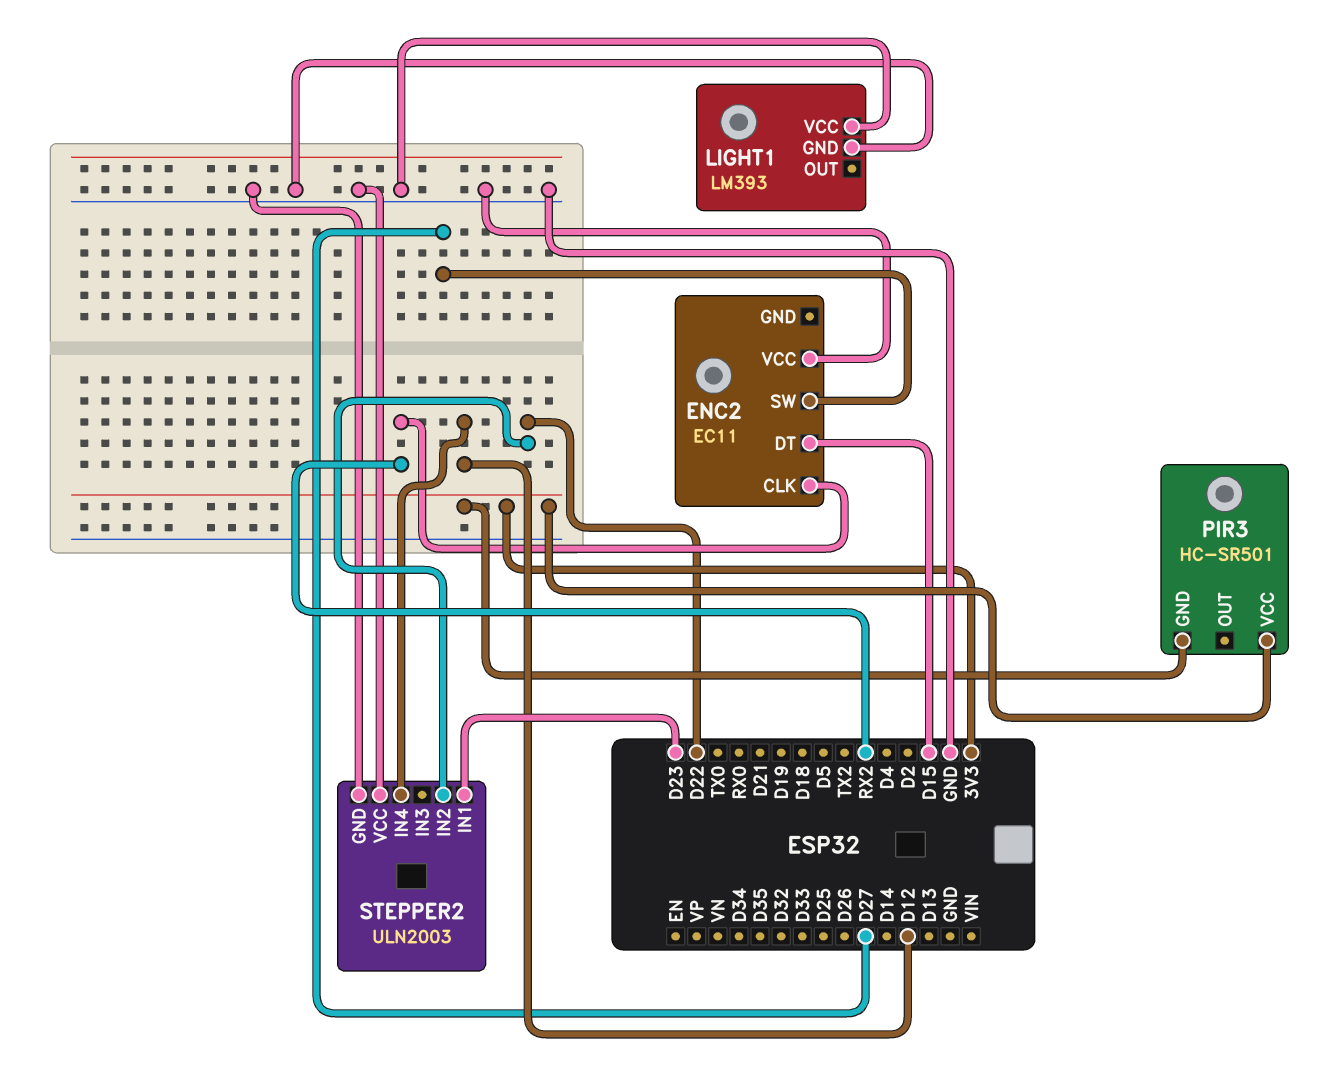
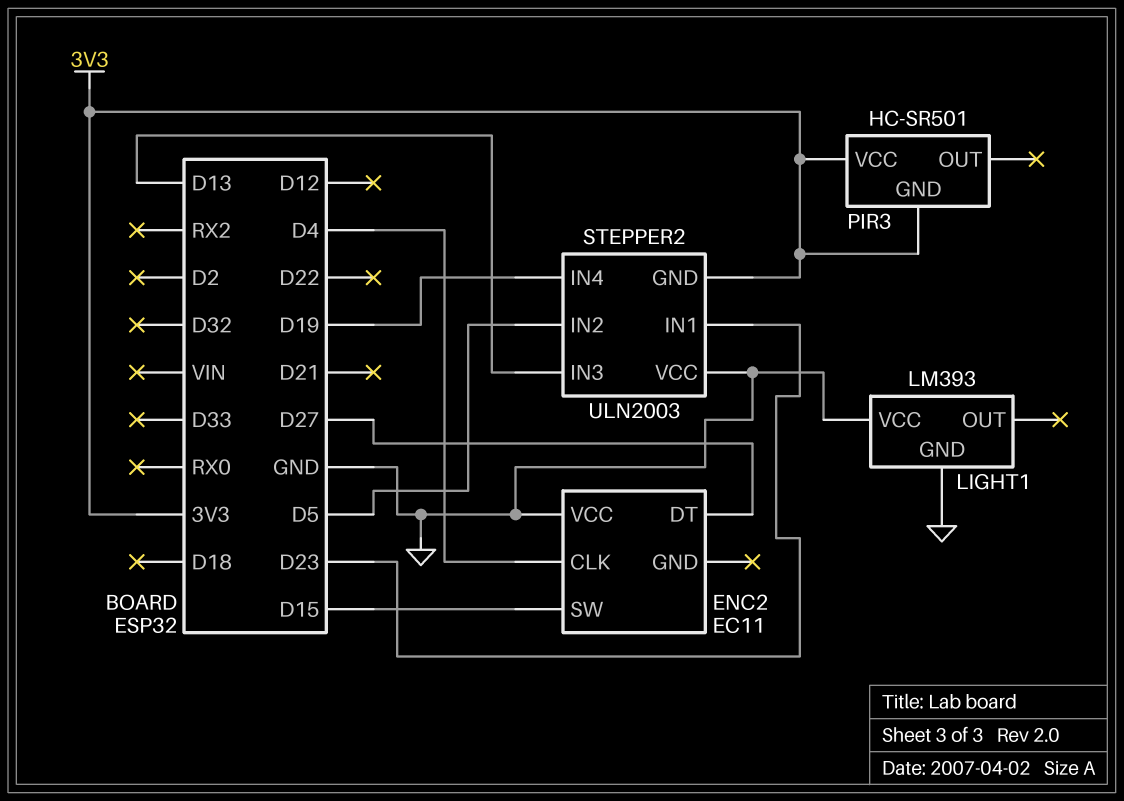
ENC2 pin CLK: RX2 -> D4
ENC2 pin DT: D15 -> D27
ENC2 pin SW: D27 -> D15
STEPPER2 pin GND: GND -> 3V3
STEPPER2 pin IN2: D22 -> D5
STEPPER2 pin IN3: none -> D13
STEPPER2 pin IN4: D12 -> D19

